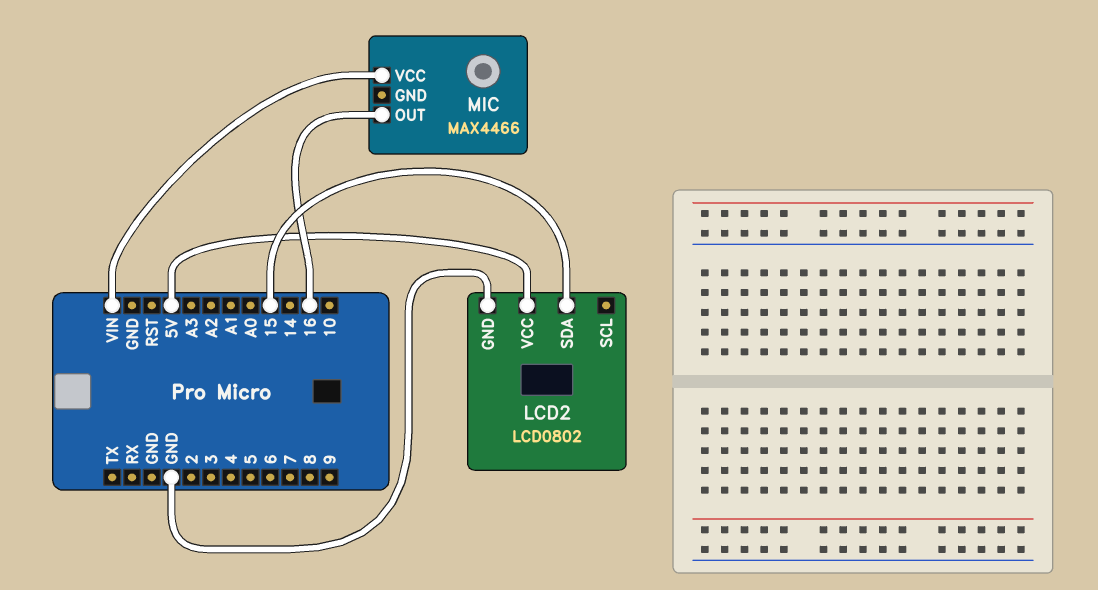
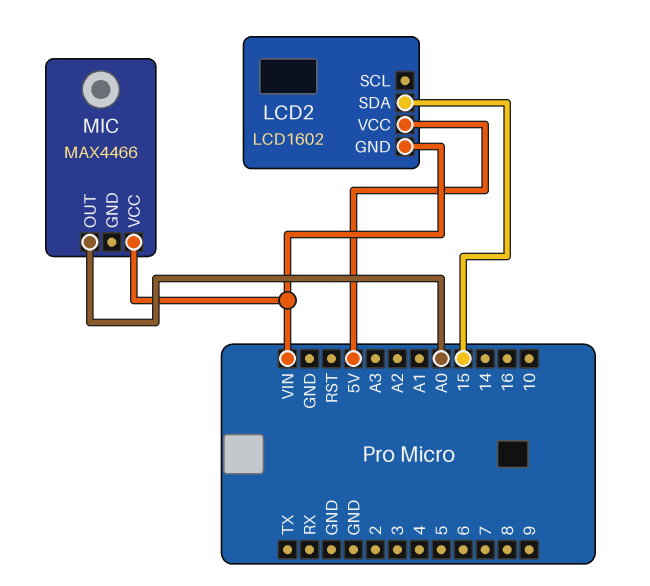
LCD2: LCD0802 -> LCD1602
LCD2 pin GND: GND -> VIN
MIC pin OUT: 16 -> A0

